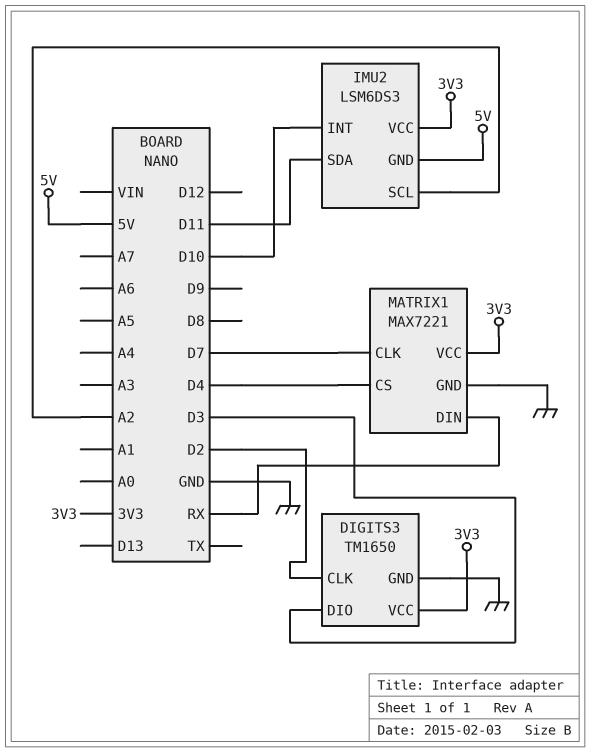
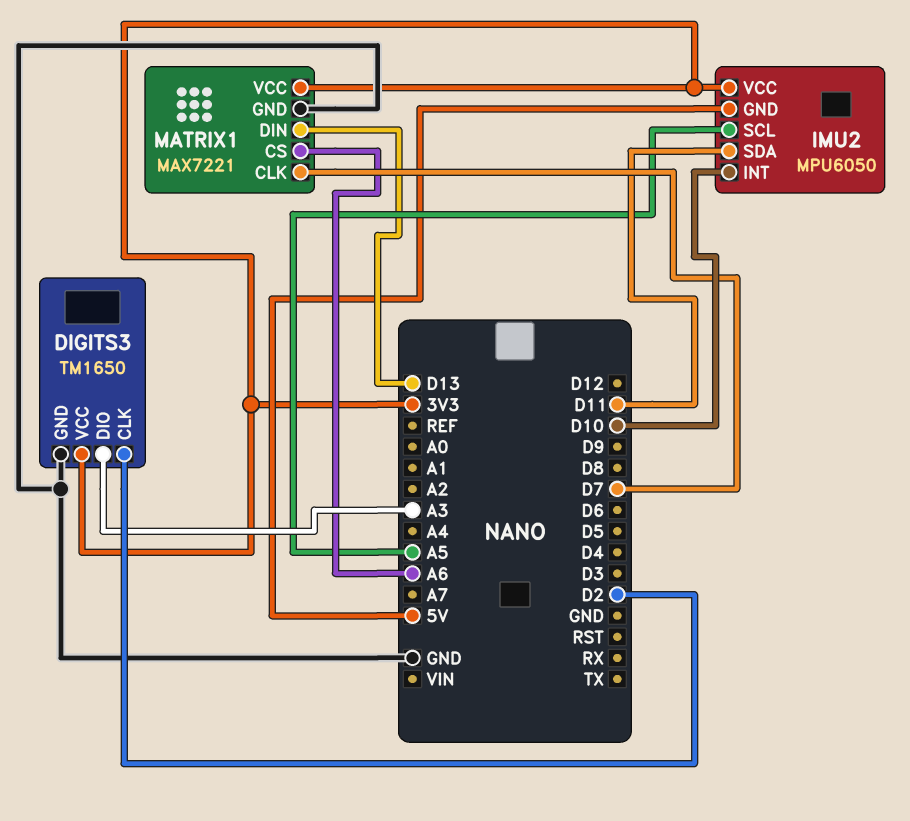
DIGITS3 pin DIO: D3 -> A3
IMU2: LSM6DS3 -> MPU6050
IMU2 pin SCL: A2 -> A5
MATRIX1 pin CS: D4 -> A6
MATRIX1 pin DIN: RX -> D13

